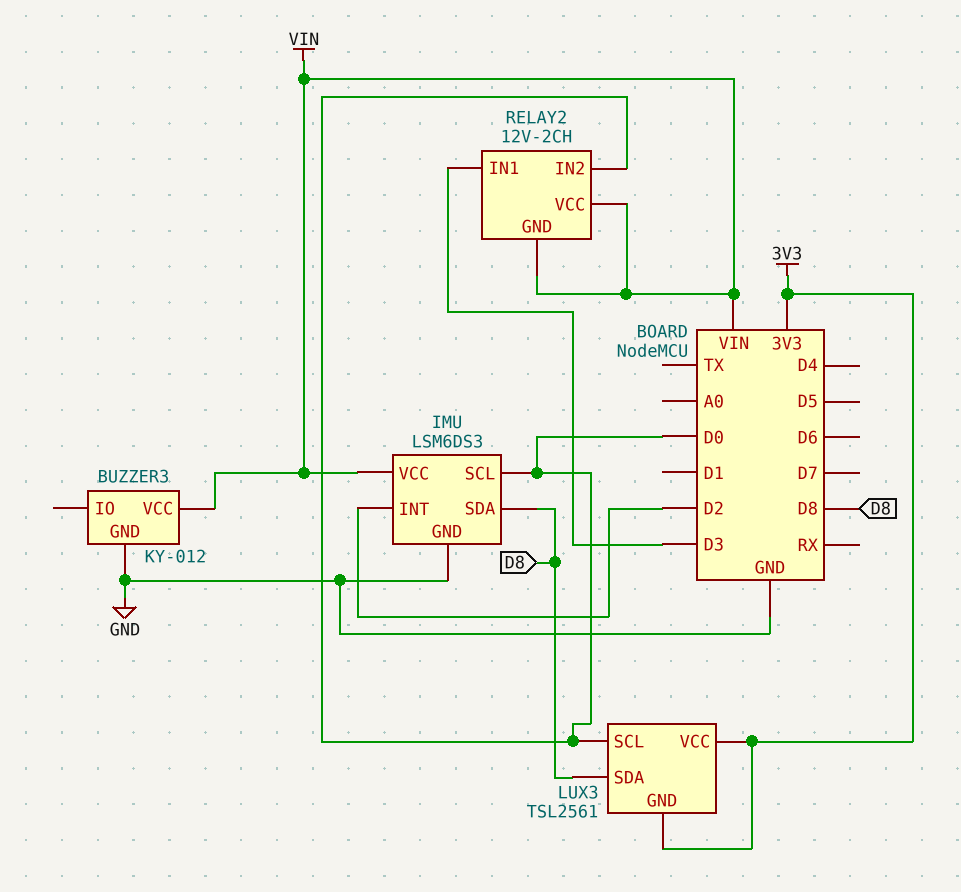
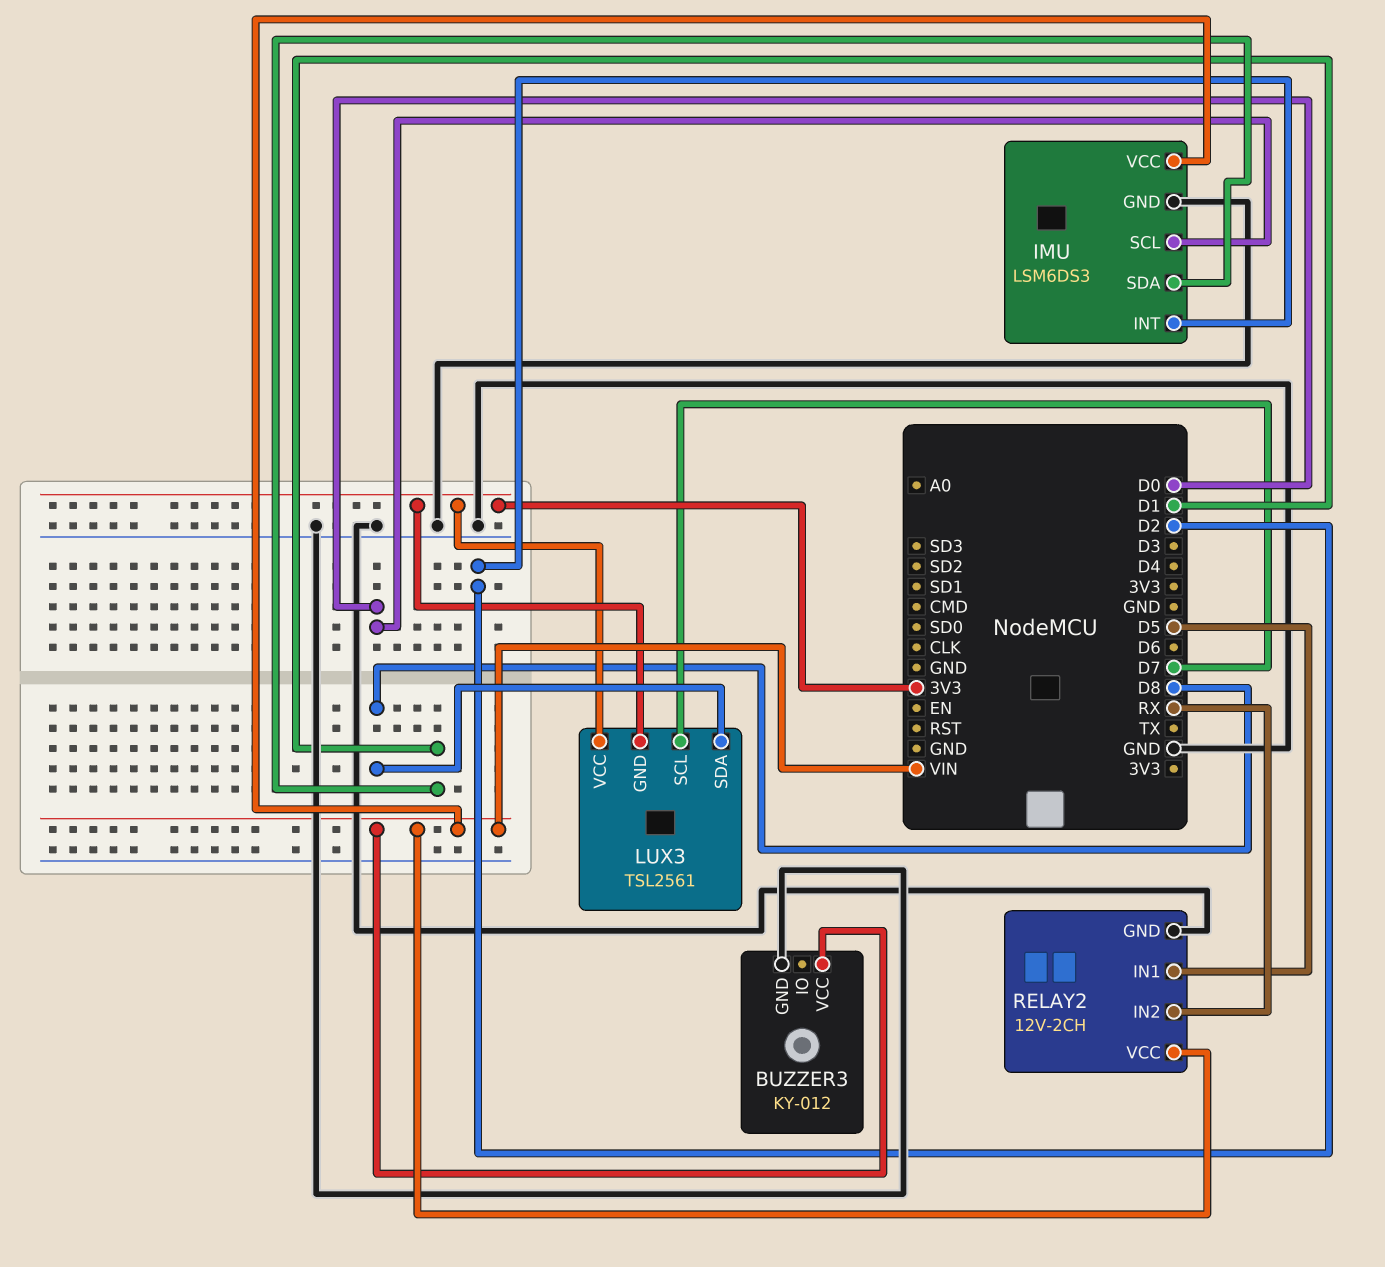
IMU pin SDA: D8 -> D1
LUX3 pin SCL: D0 -> D7
RELAY2 pin GND: VIN -> GND
RELAY2 pin IN1: D3 -> D5
RELAY2 pin IN2: D0 -> RX

